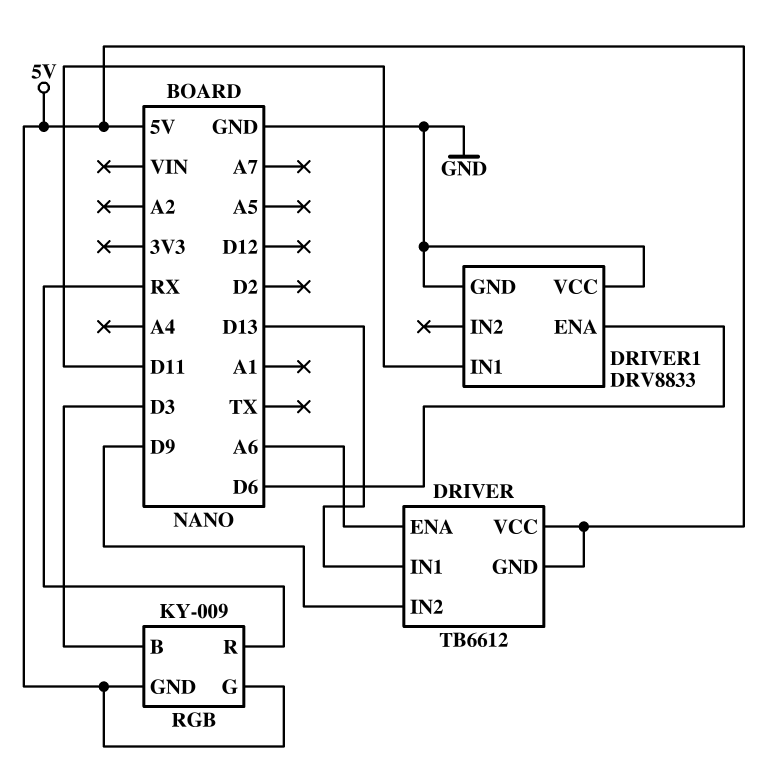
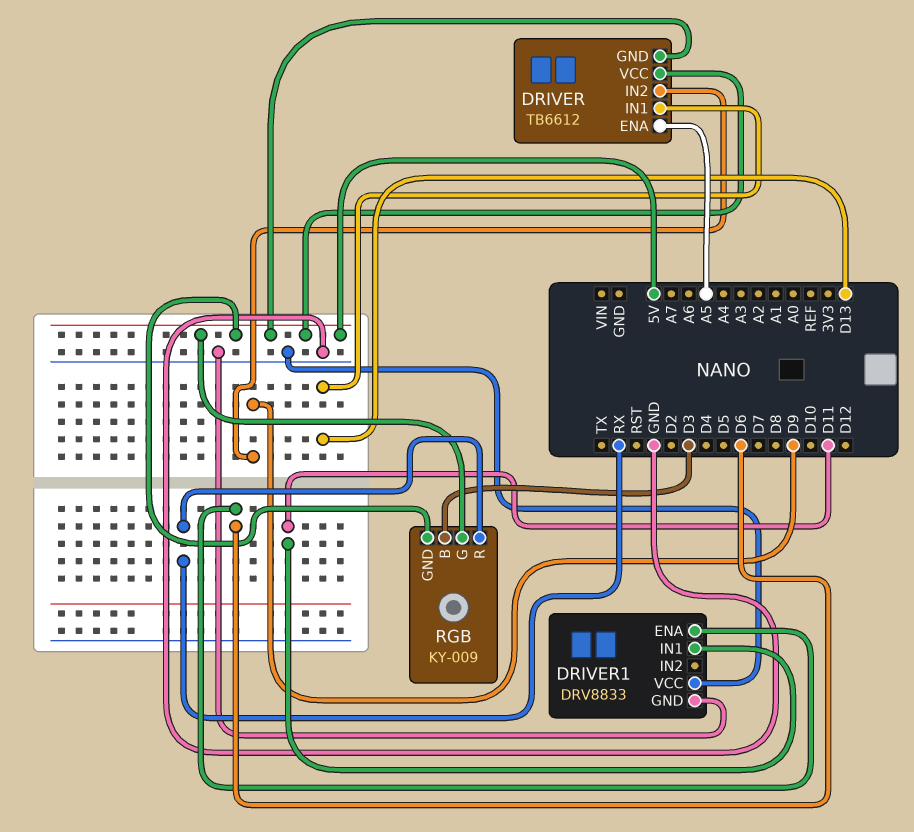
DRIVER pin ENA: A6 -> A5

